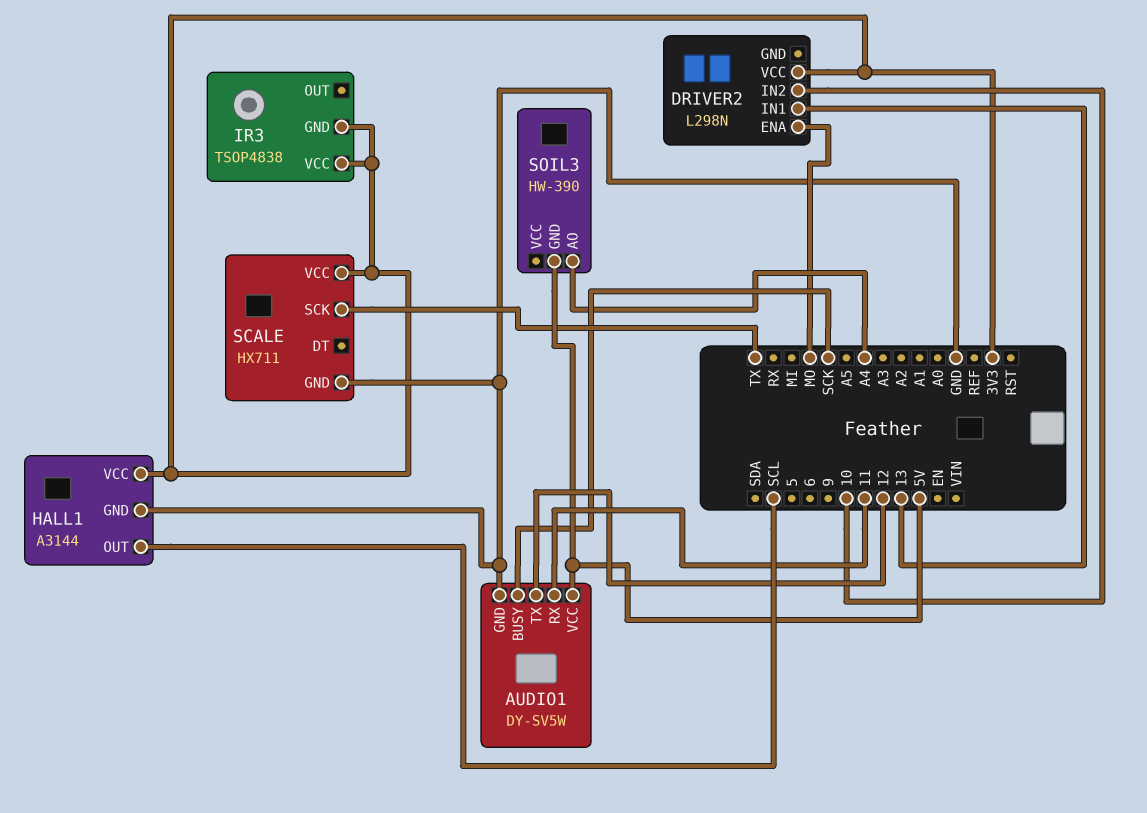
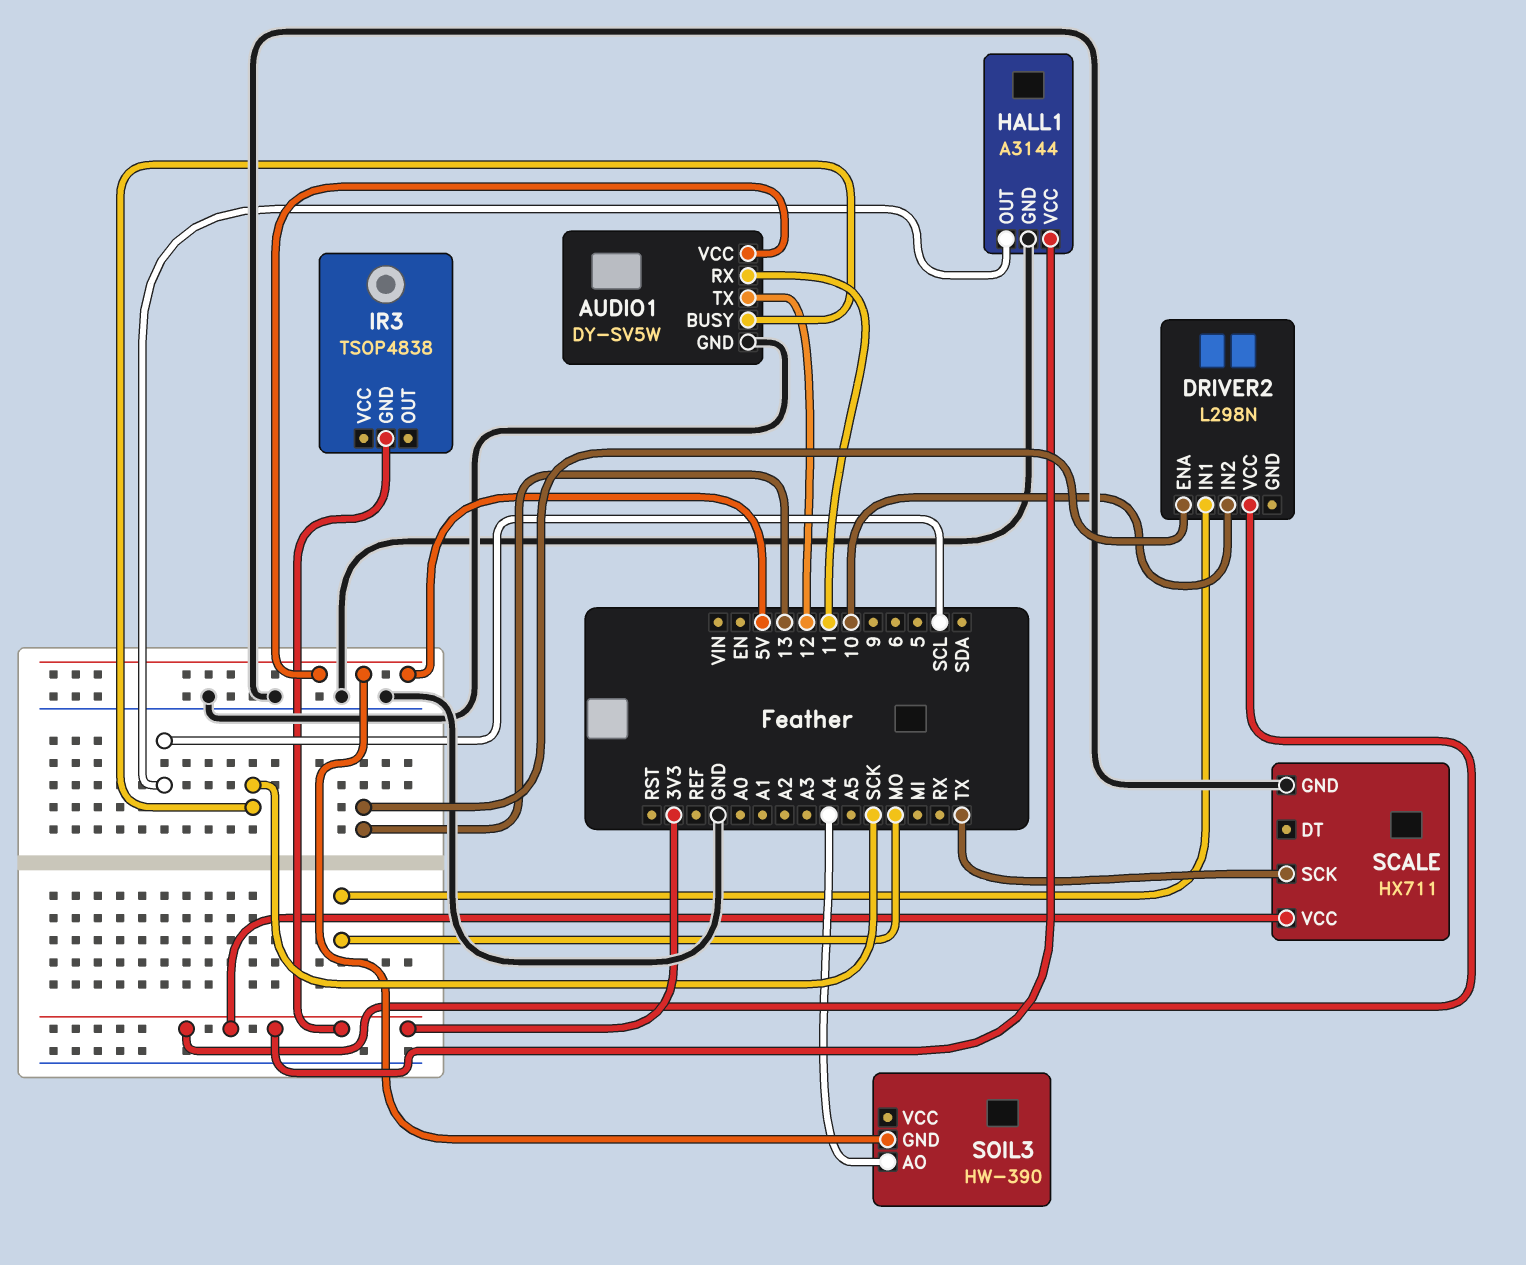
DRIVER2 pin ENA: MO -> 13
DRIVER2 pin IN1: 13 -> MO
IR3 pin VCC: 3V3 -> none

